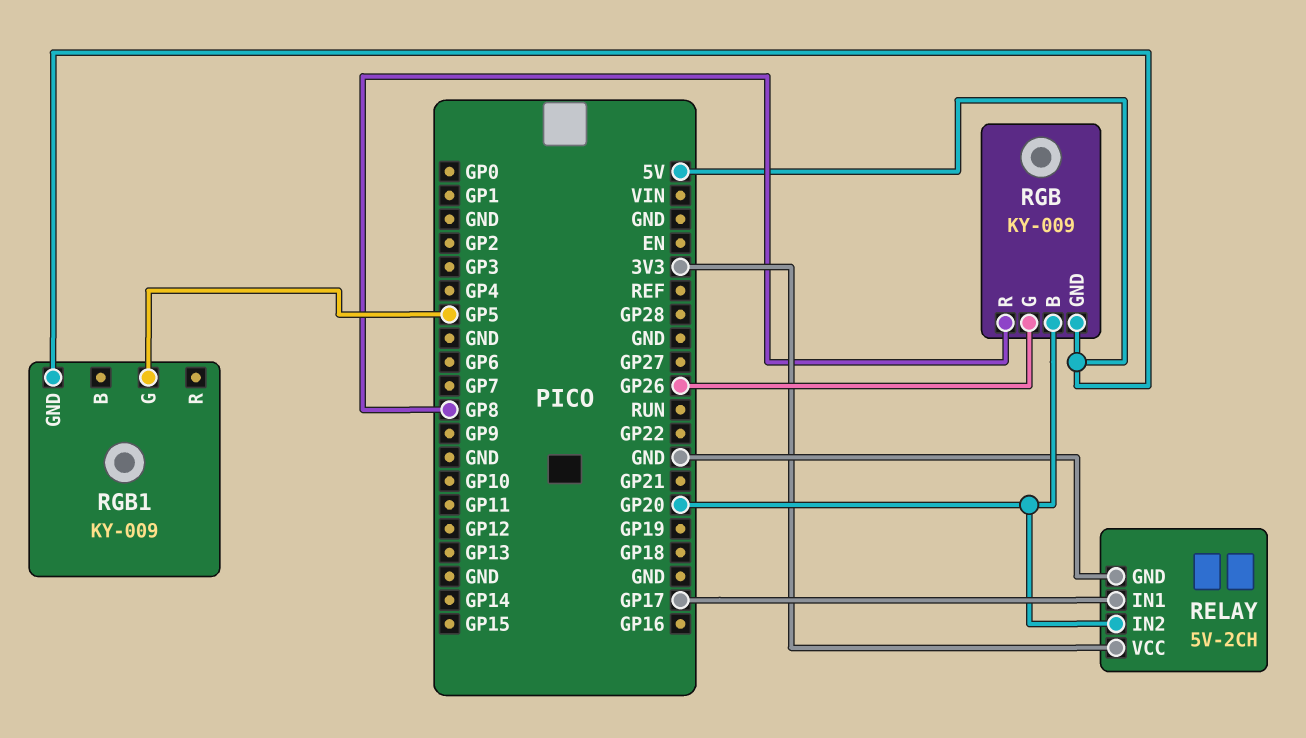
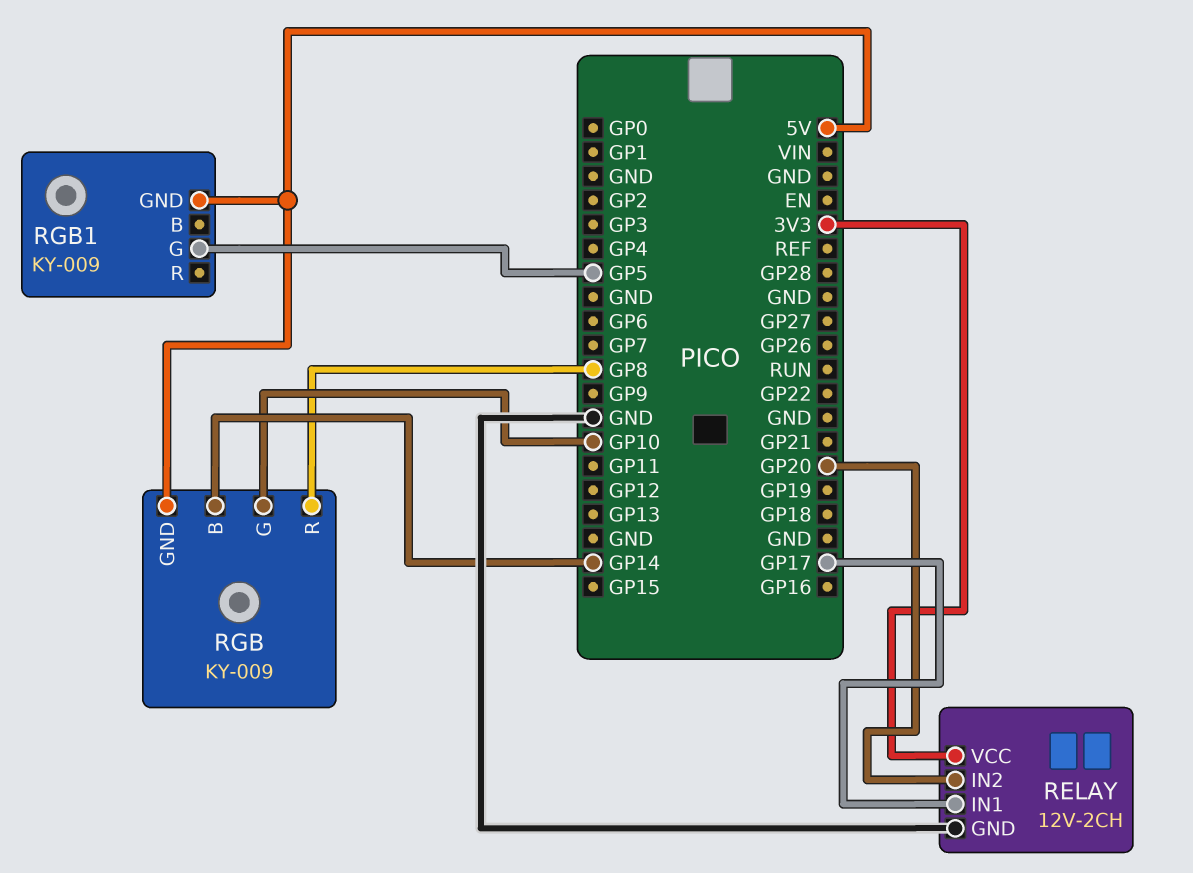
RELAY: 5V-2CH -> 12V-2CH
RGB pin B: GP20 -> GP14
RGB pin G: GP26 -> GP10

